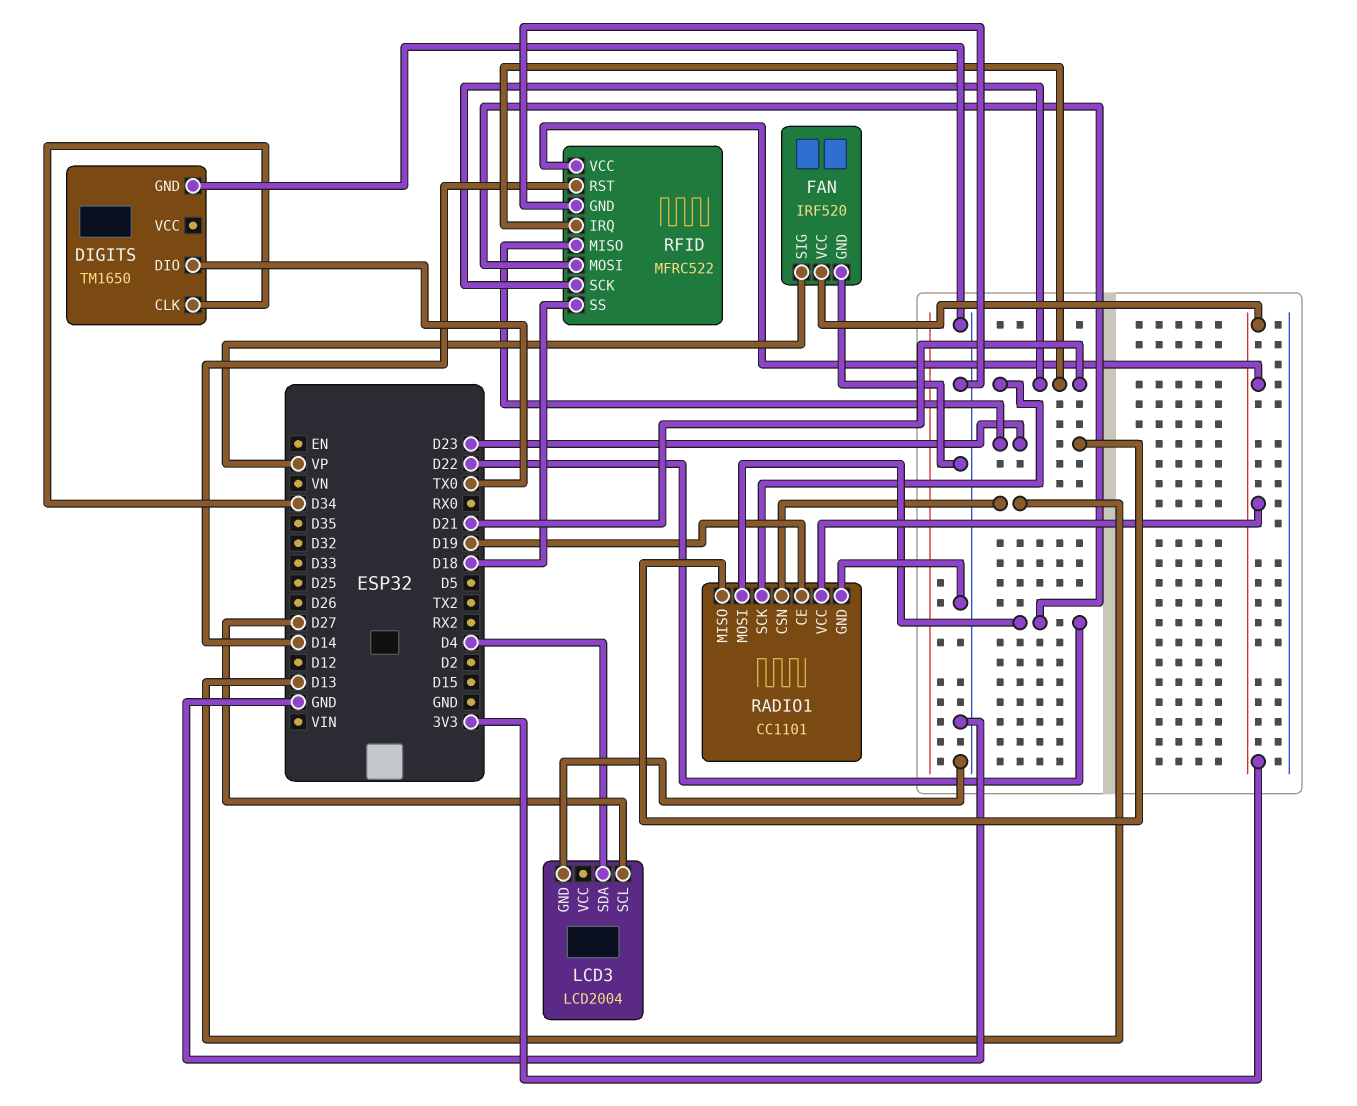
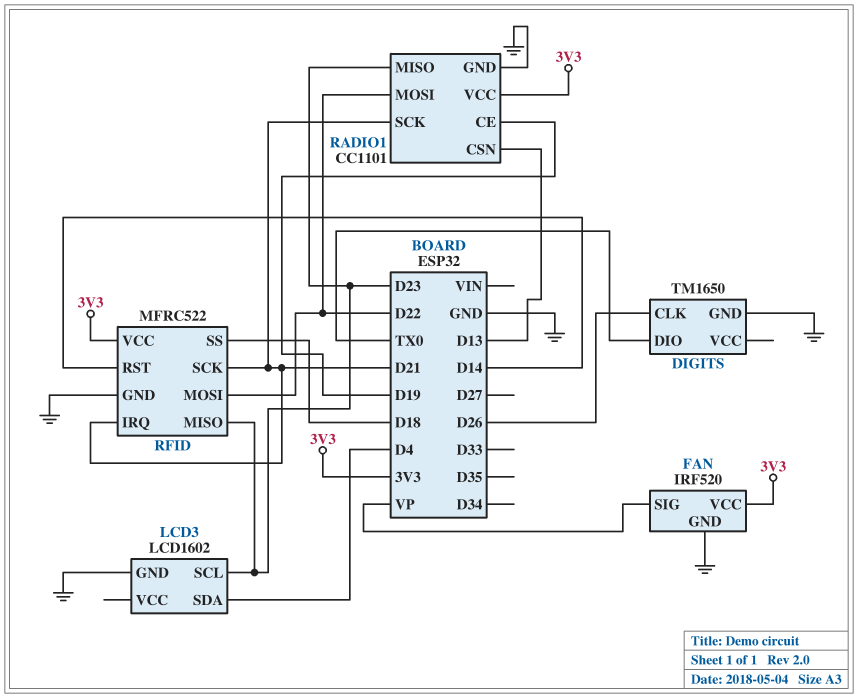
DIGITS pin CLK: D34 -> D26
LCD3: LCD2004 -> LCD1602
LCD3 pin SCL: D27 -> D23

